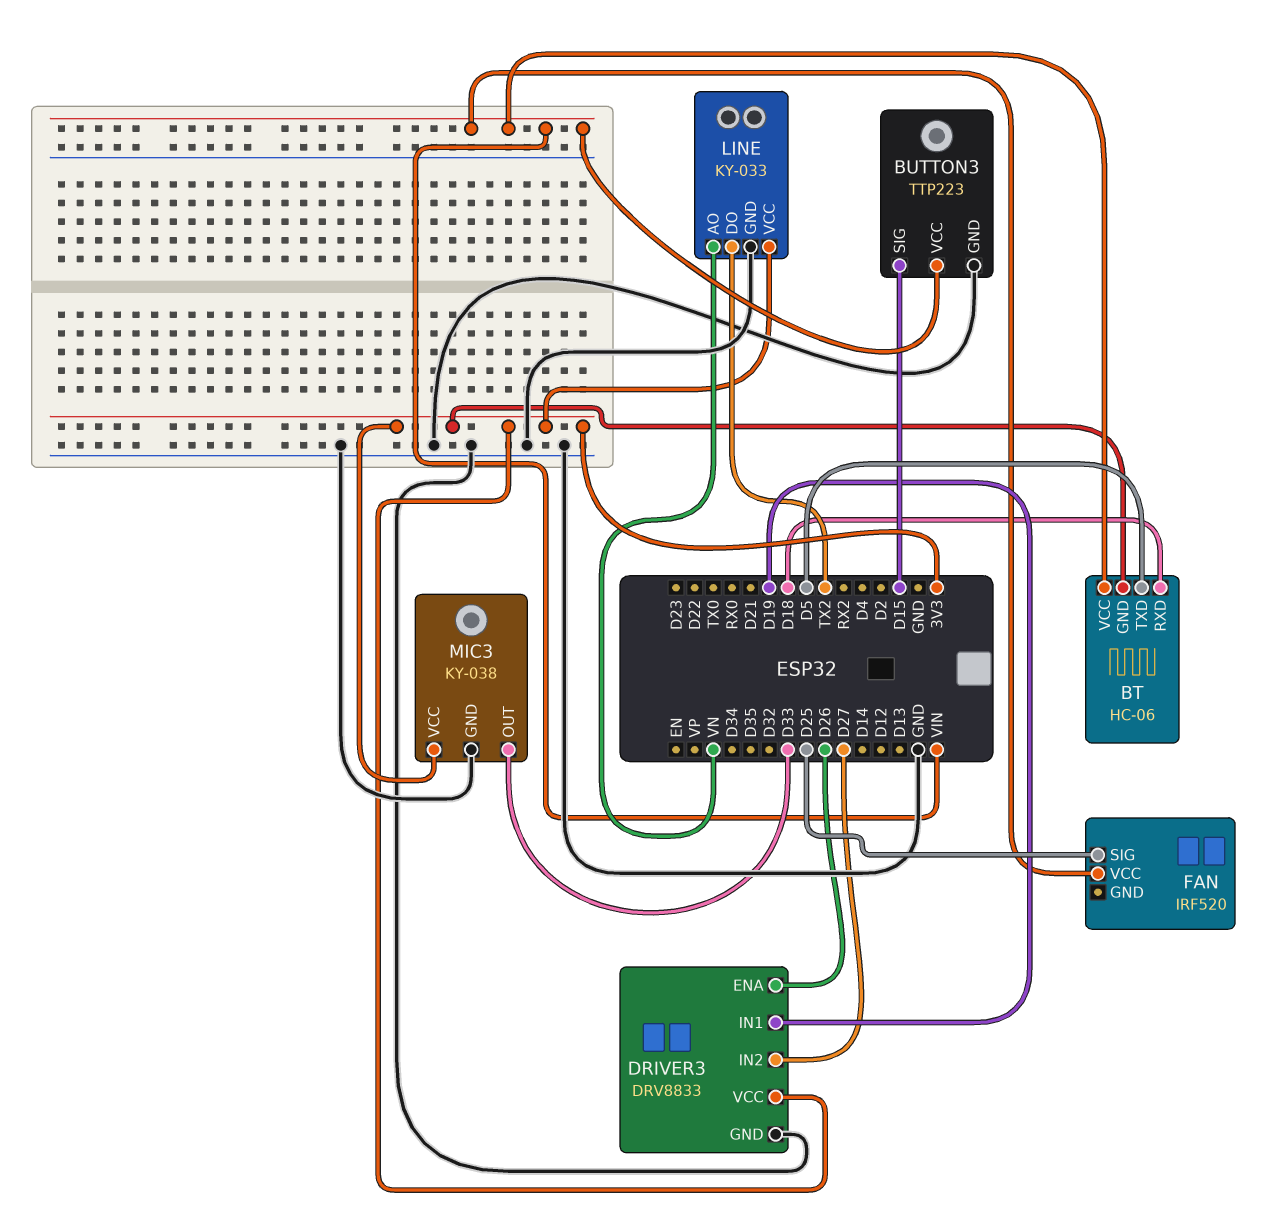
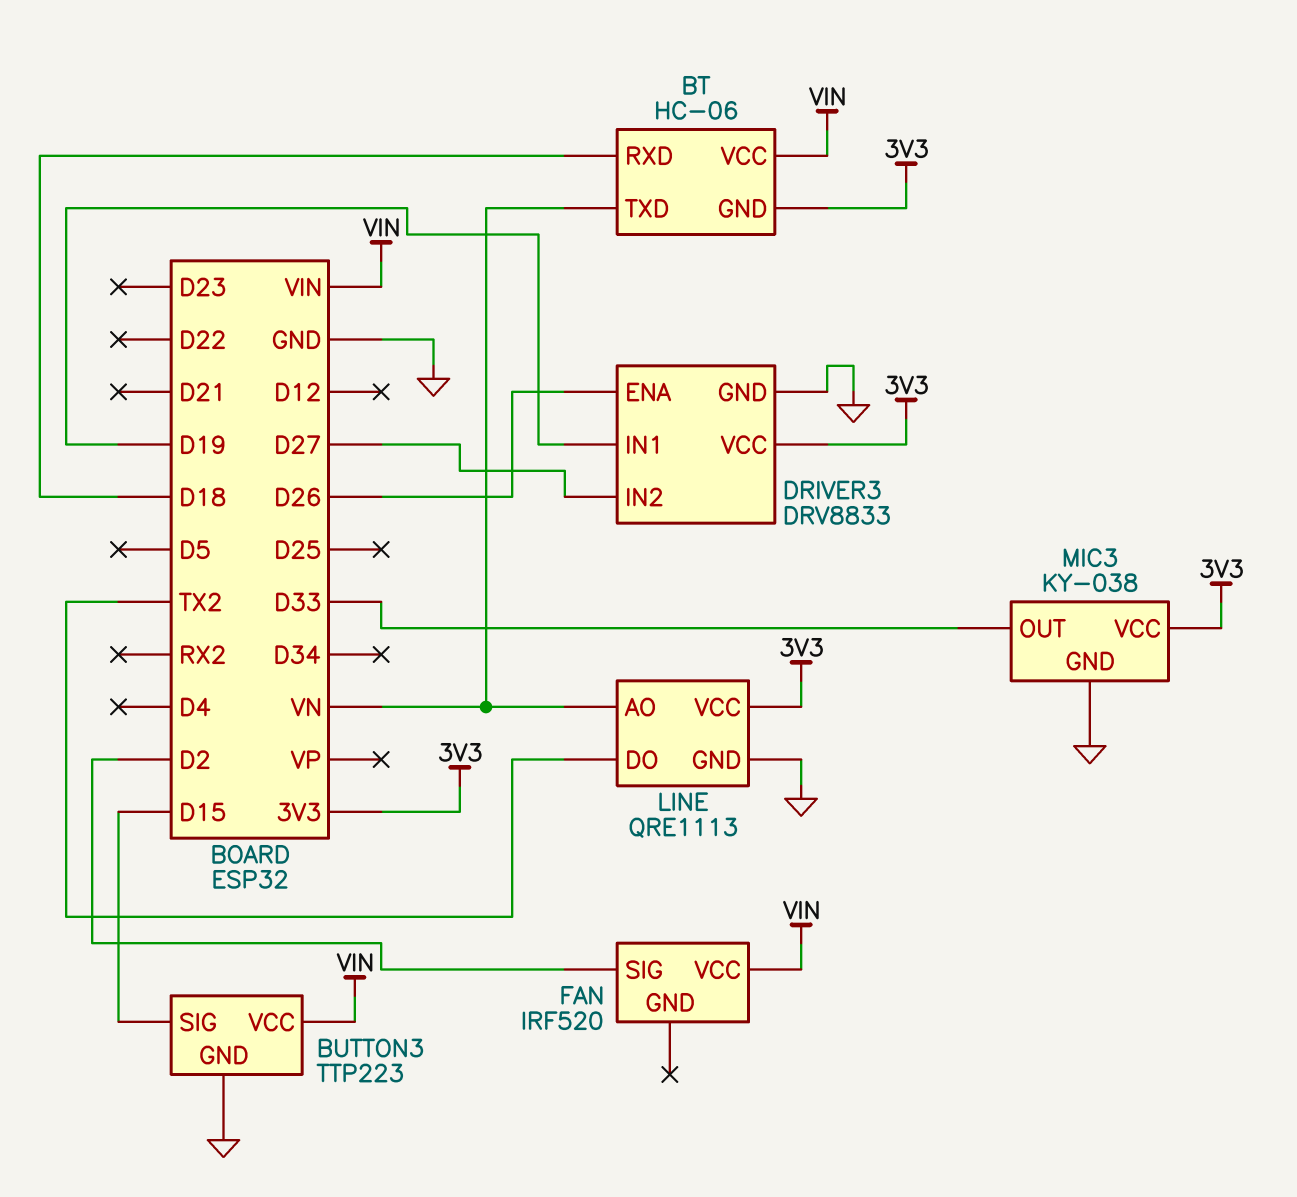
BT pin TXD: D5 -> VN
FAN pin SIG: D25 -> D2
LINE: KY-033 -> QRE1113

